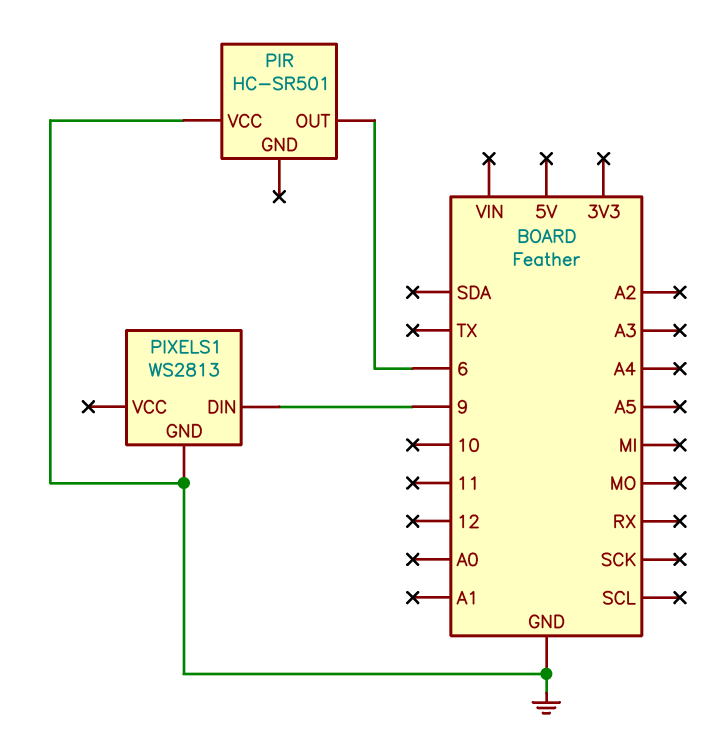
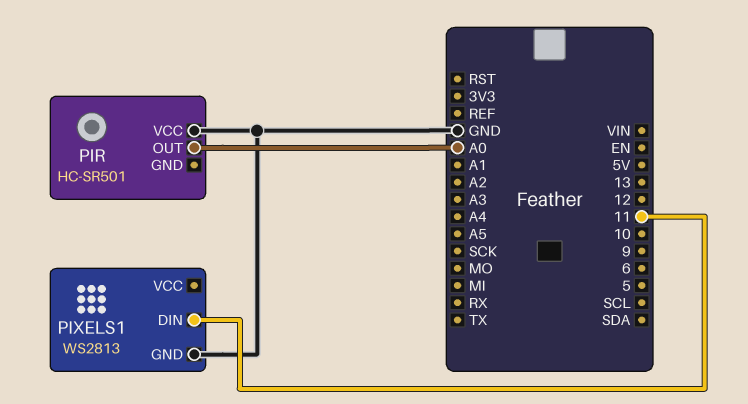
PIR pin OUT: 6 -> A0
PIXELS1 pin DIN: 9 -> 11

